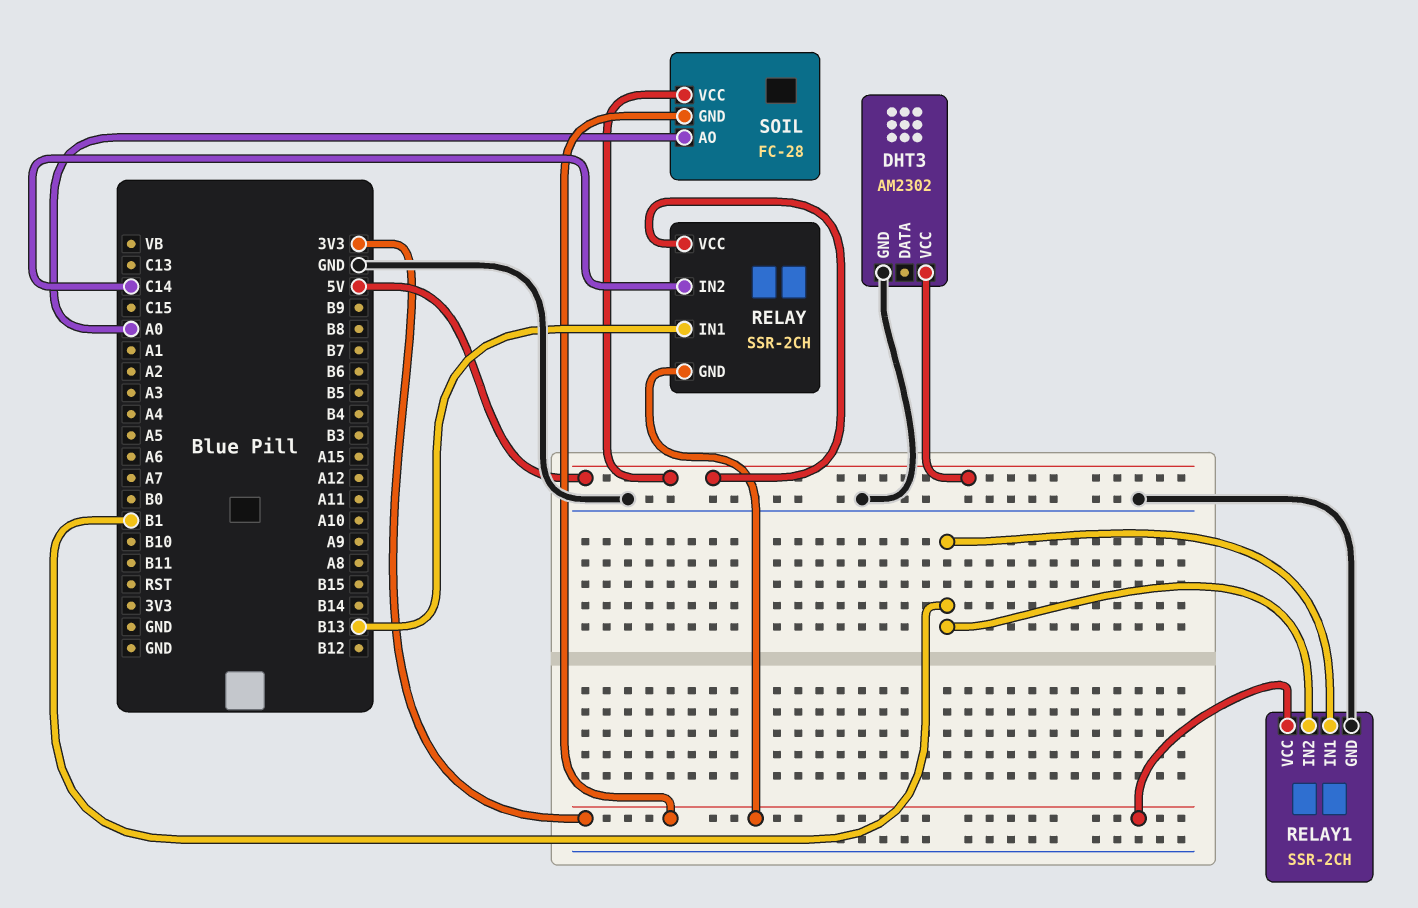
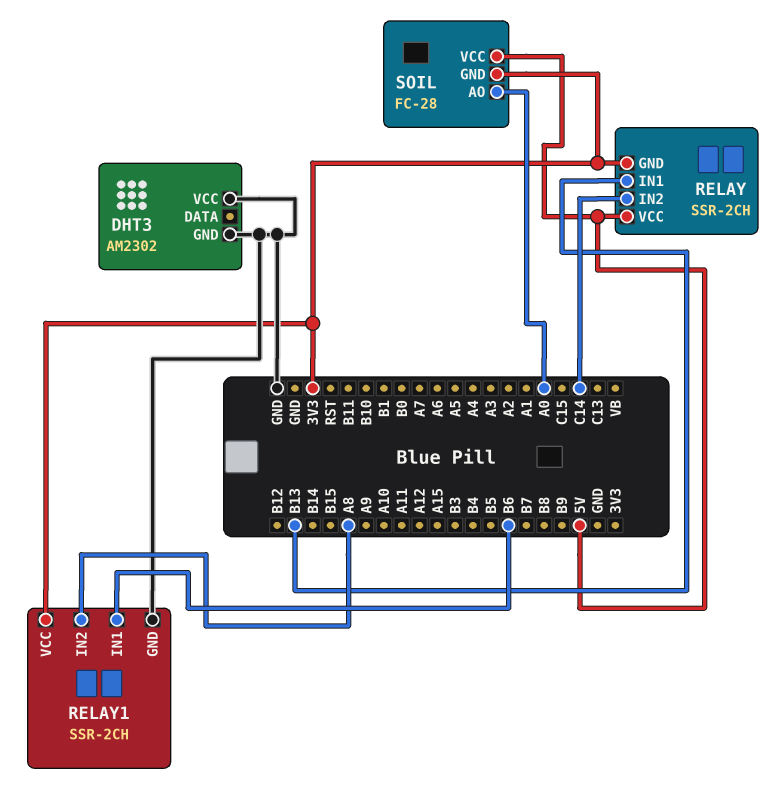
DHT3 pin VCC: 5V -> GND
RELAY1 pin IN1: B1 -> B6
RELAY1 pin IN2: B1 -> A8

